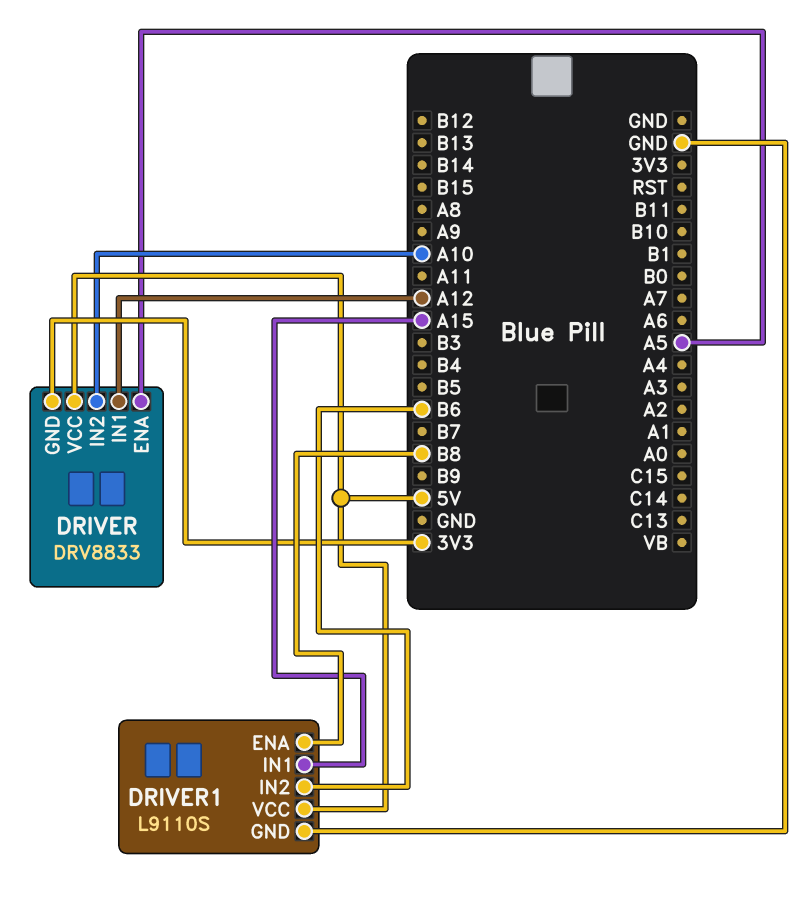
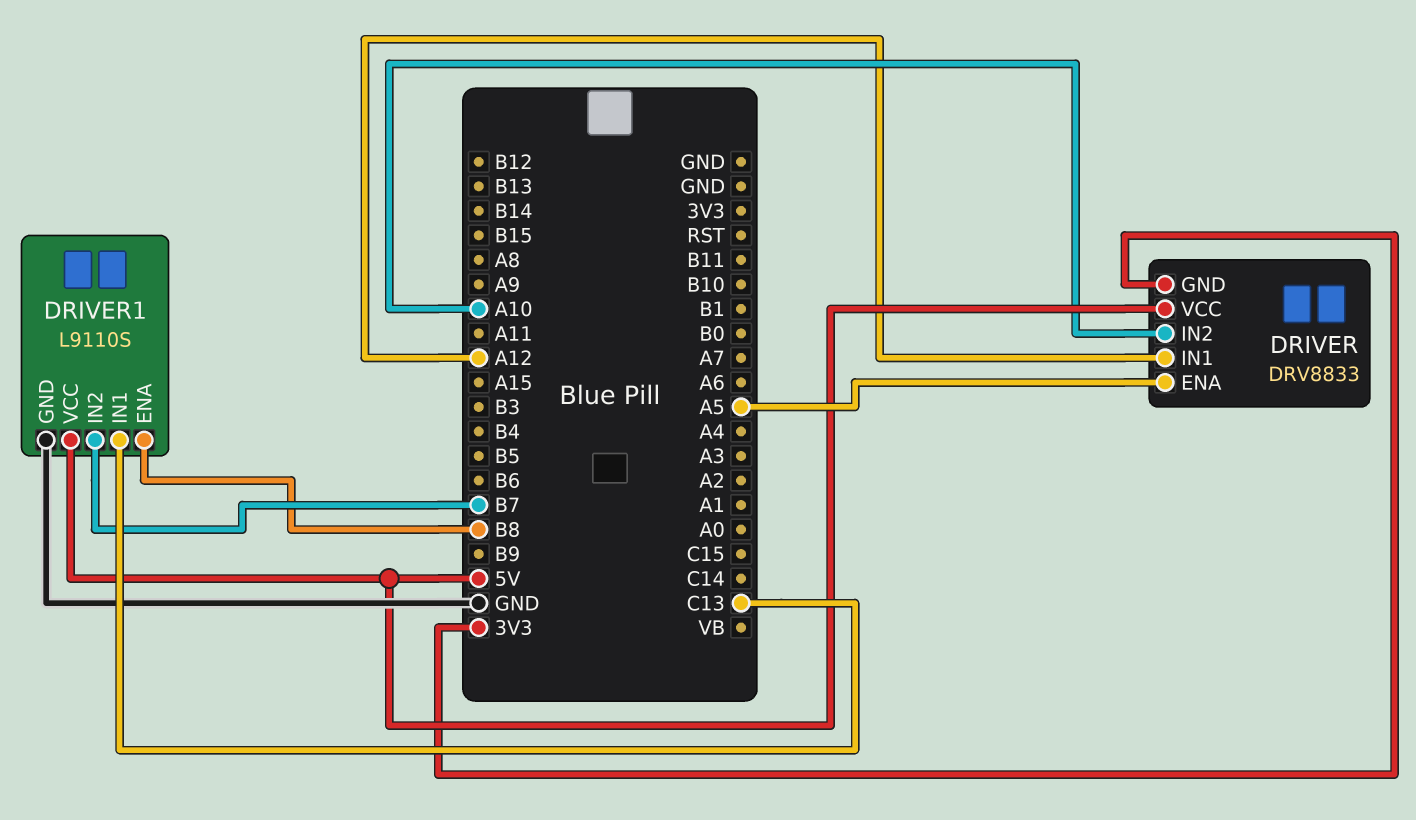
DRIVER1 pin IN1: A15 -> C13
DRIVER1 pin IN2: B6 -> B7

